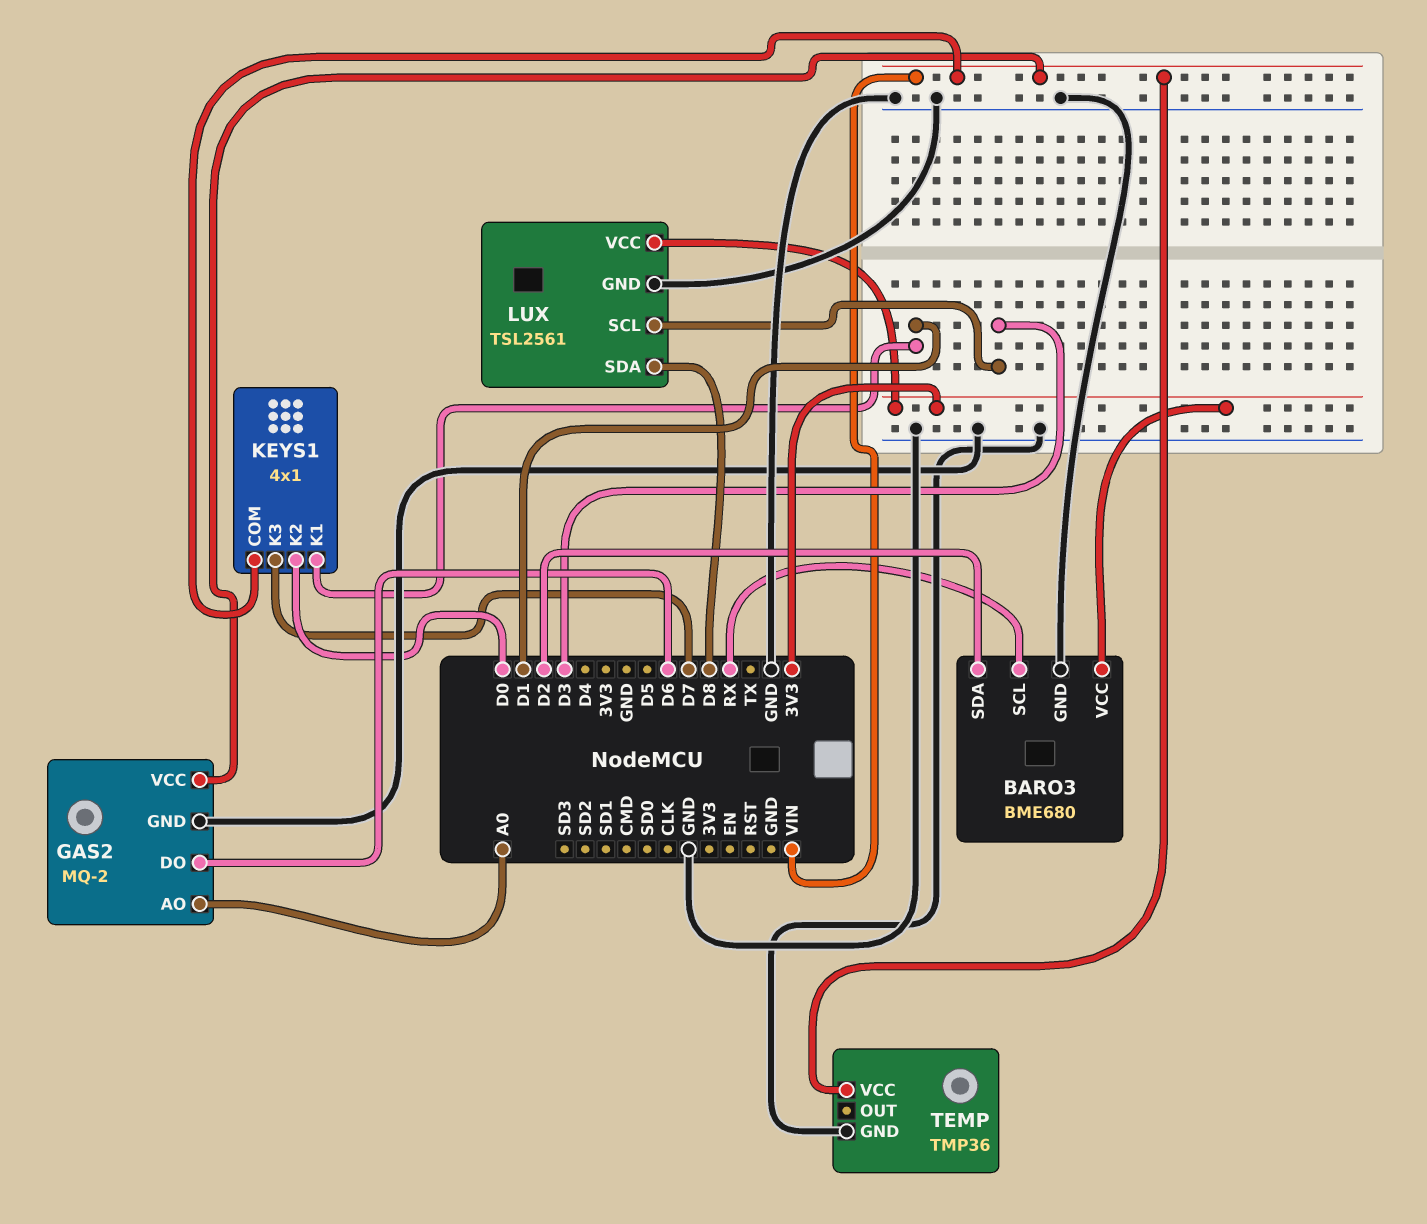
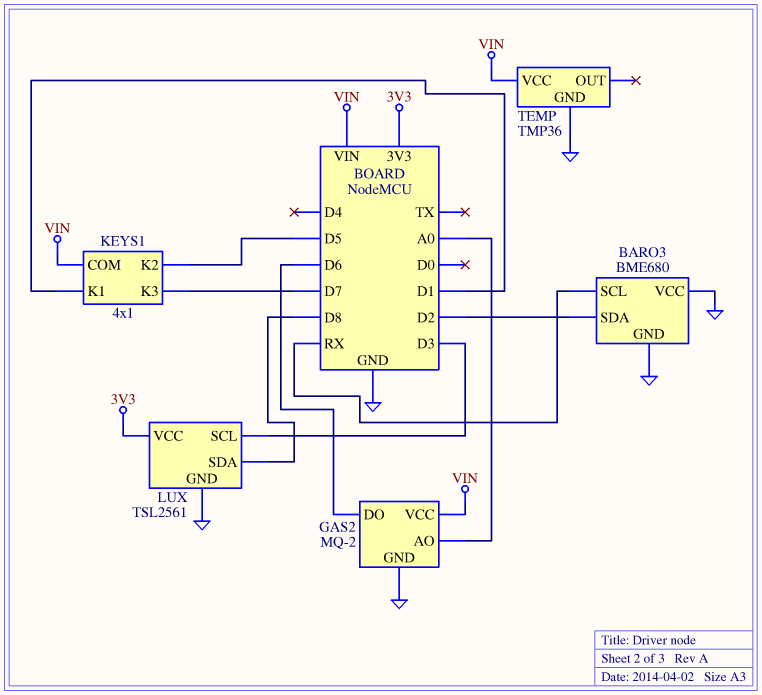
BARO3 pin VCC: 3V3 -> GND
KEYS1 pin K2: D0 -> D5

